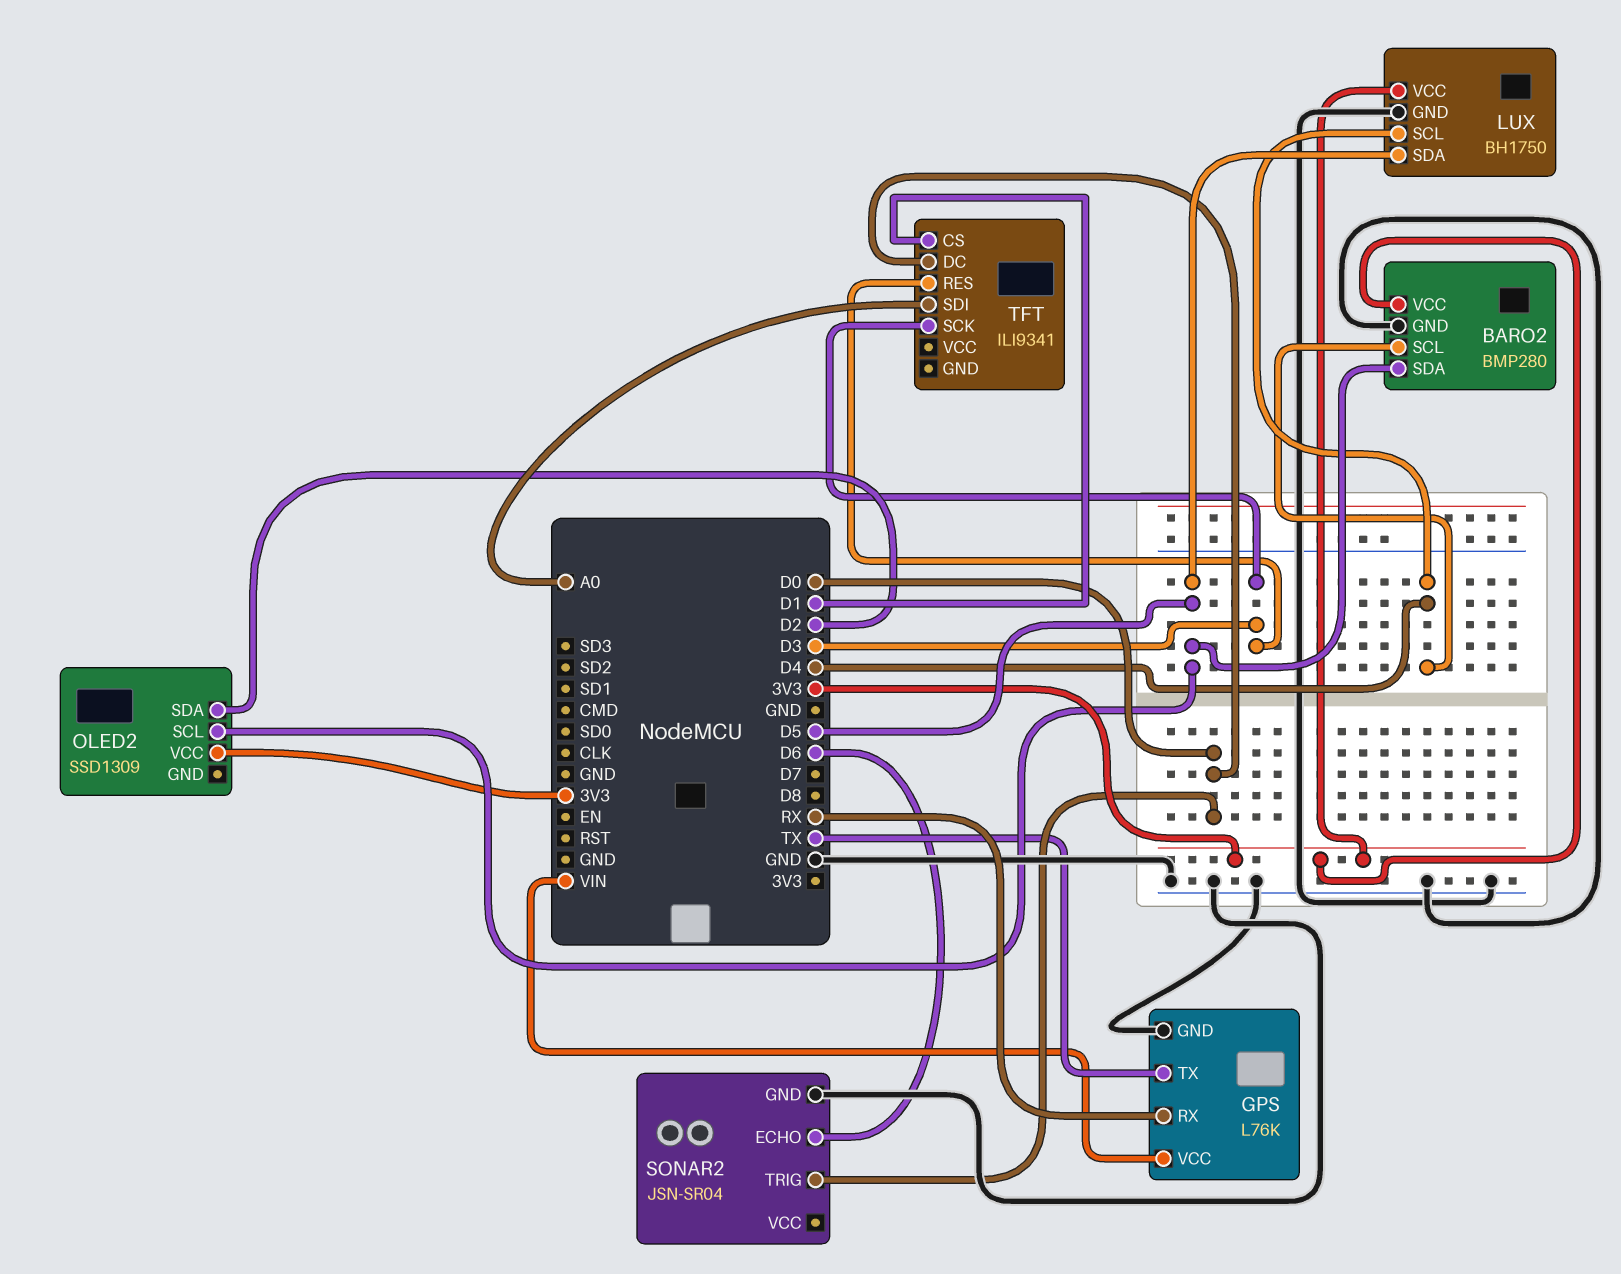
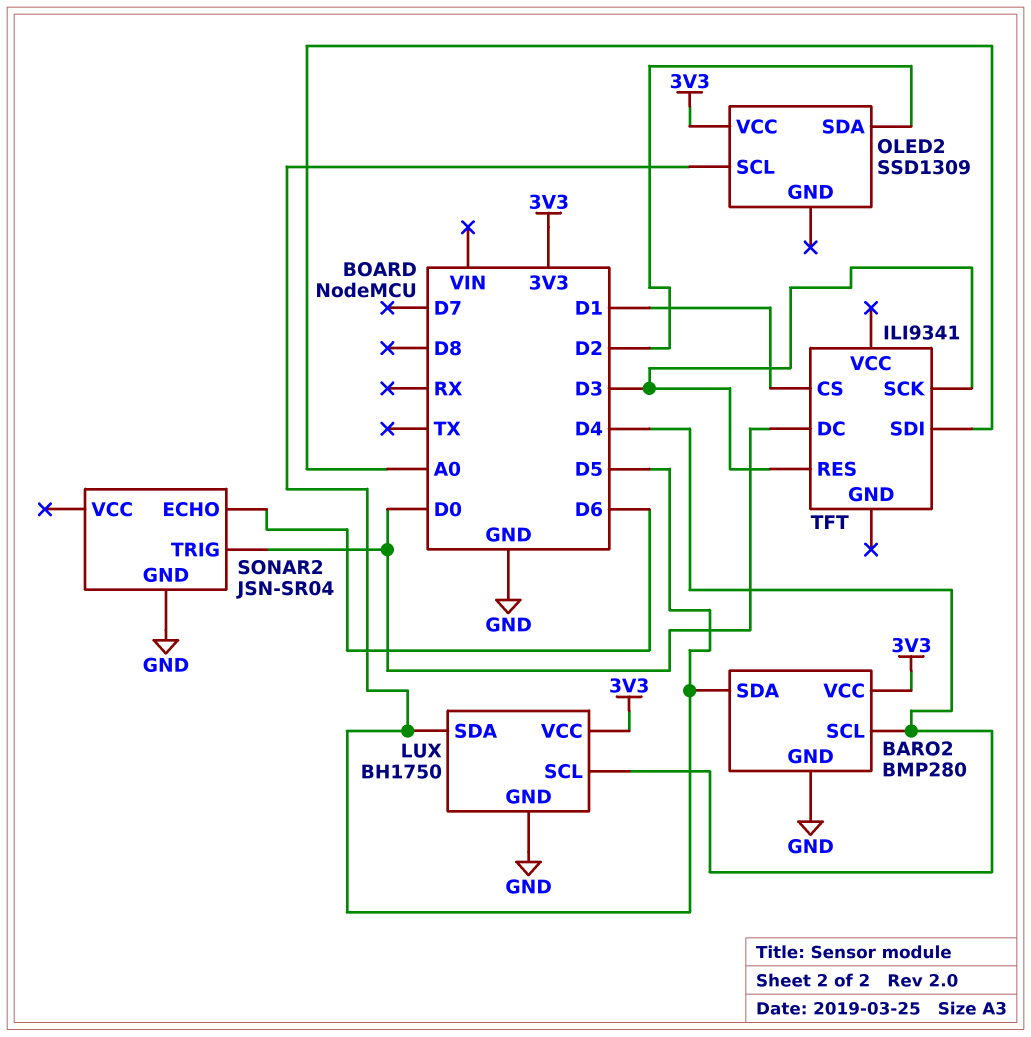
GPS: L76K -> none
GPS pin GND: GND -> none
GPS pin RX: RX -> none
GPS pin TX: TX -> none
GPS pin VCC: VIN -> none

